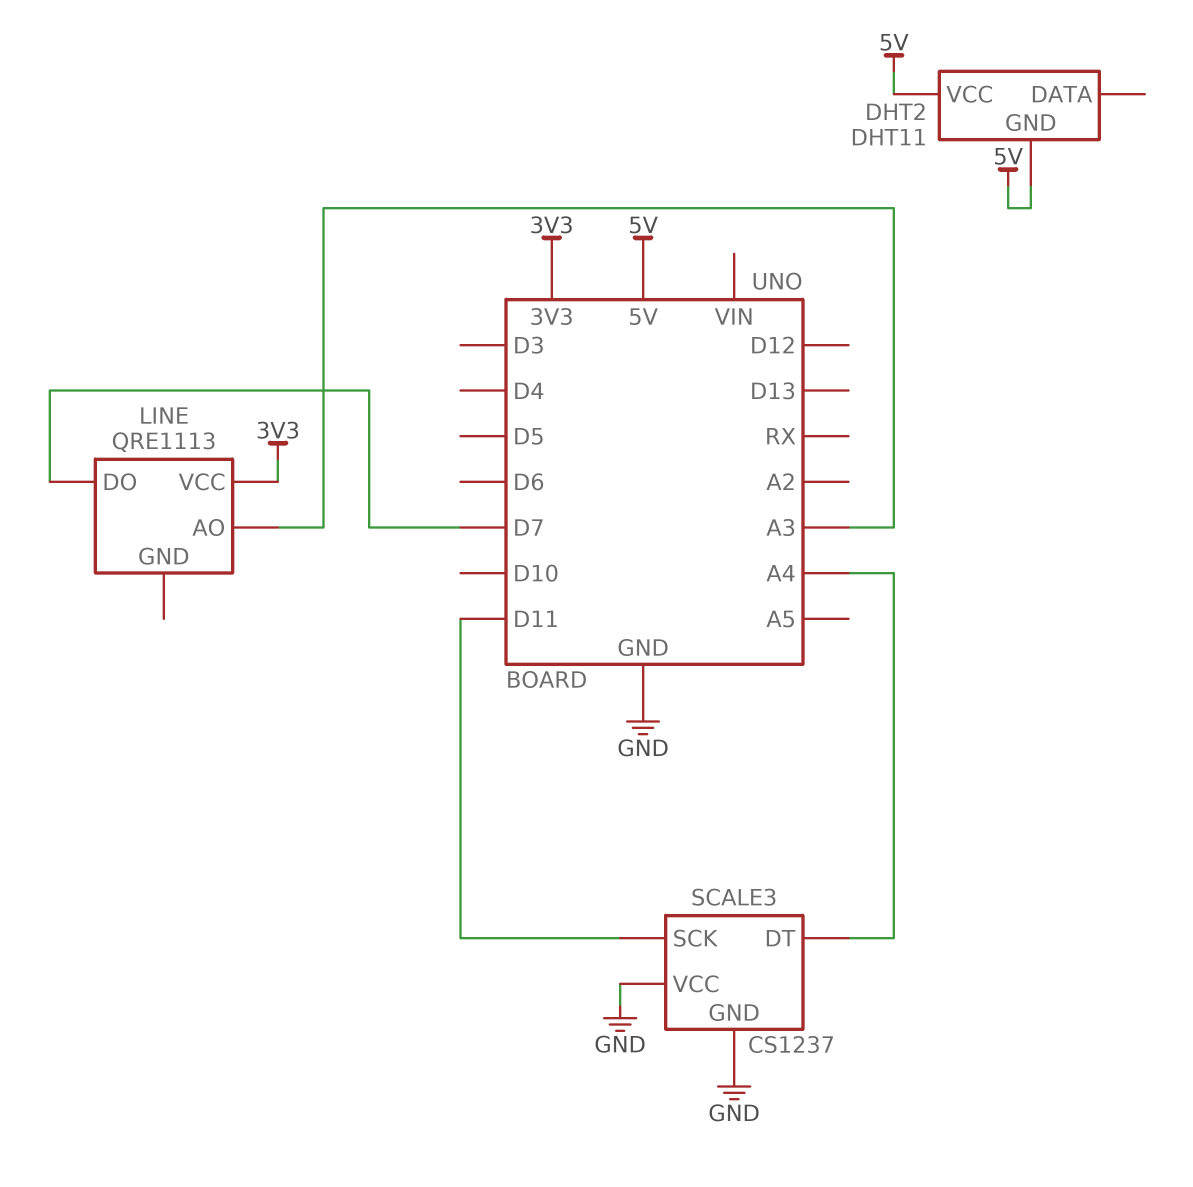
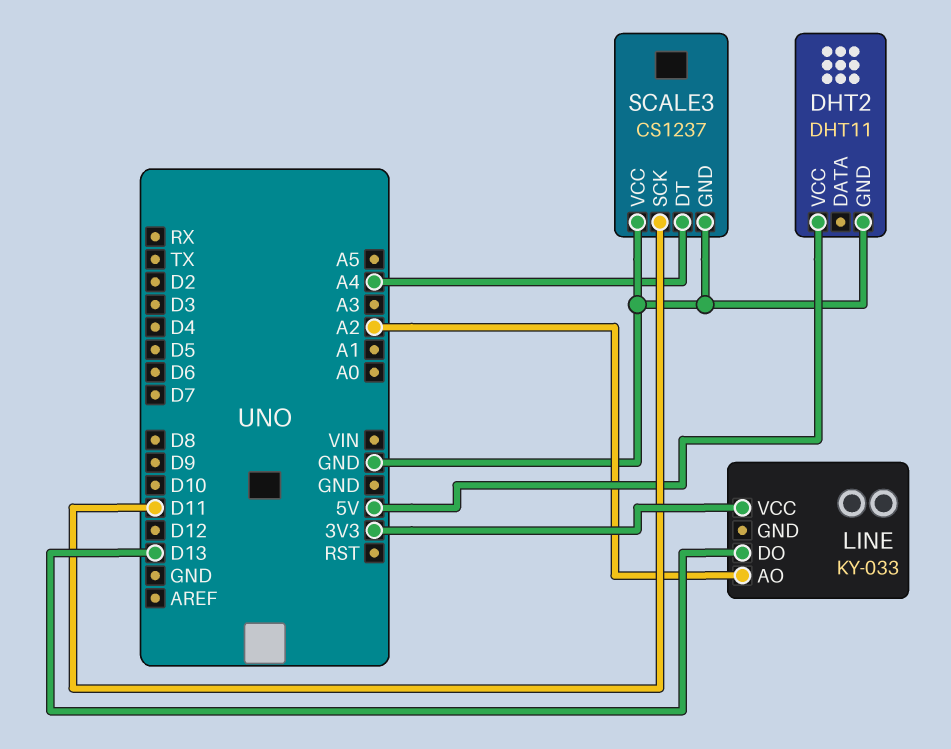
DHT2 pin GND: 5V -> GND
LINE: QRE1113 -> KY-033
LINE pin AO: A3 -> A2
LINE pin DO: D7 -> D13

